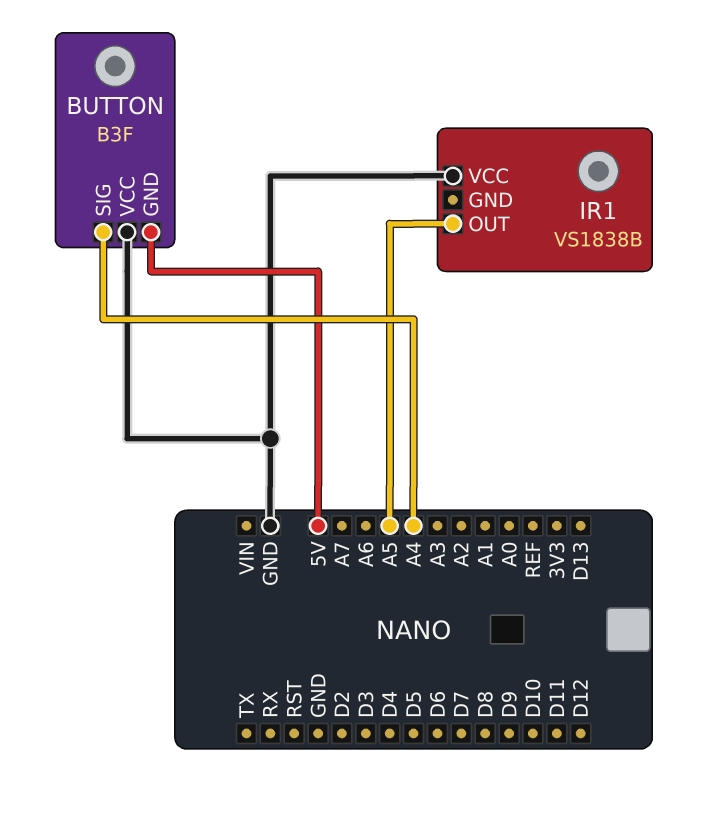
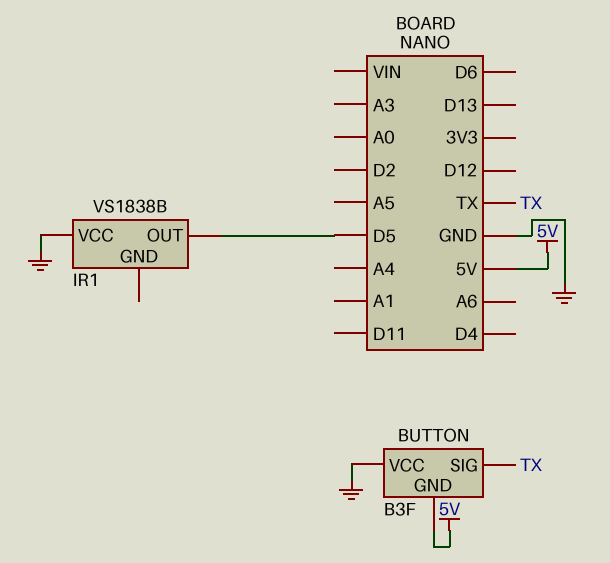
BUTTON pin SIG: A4 -> TX
IR1 pin OUT: A5 -> D5

